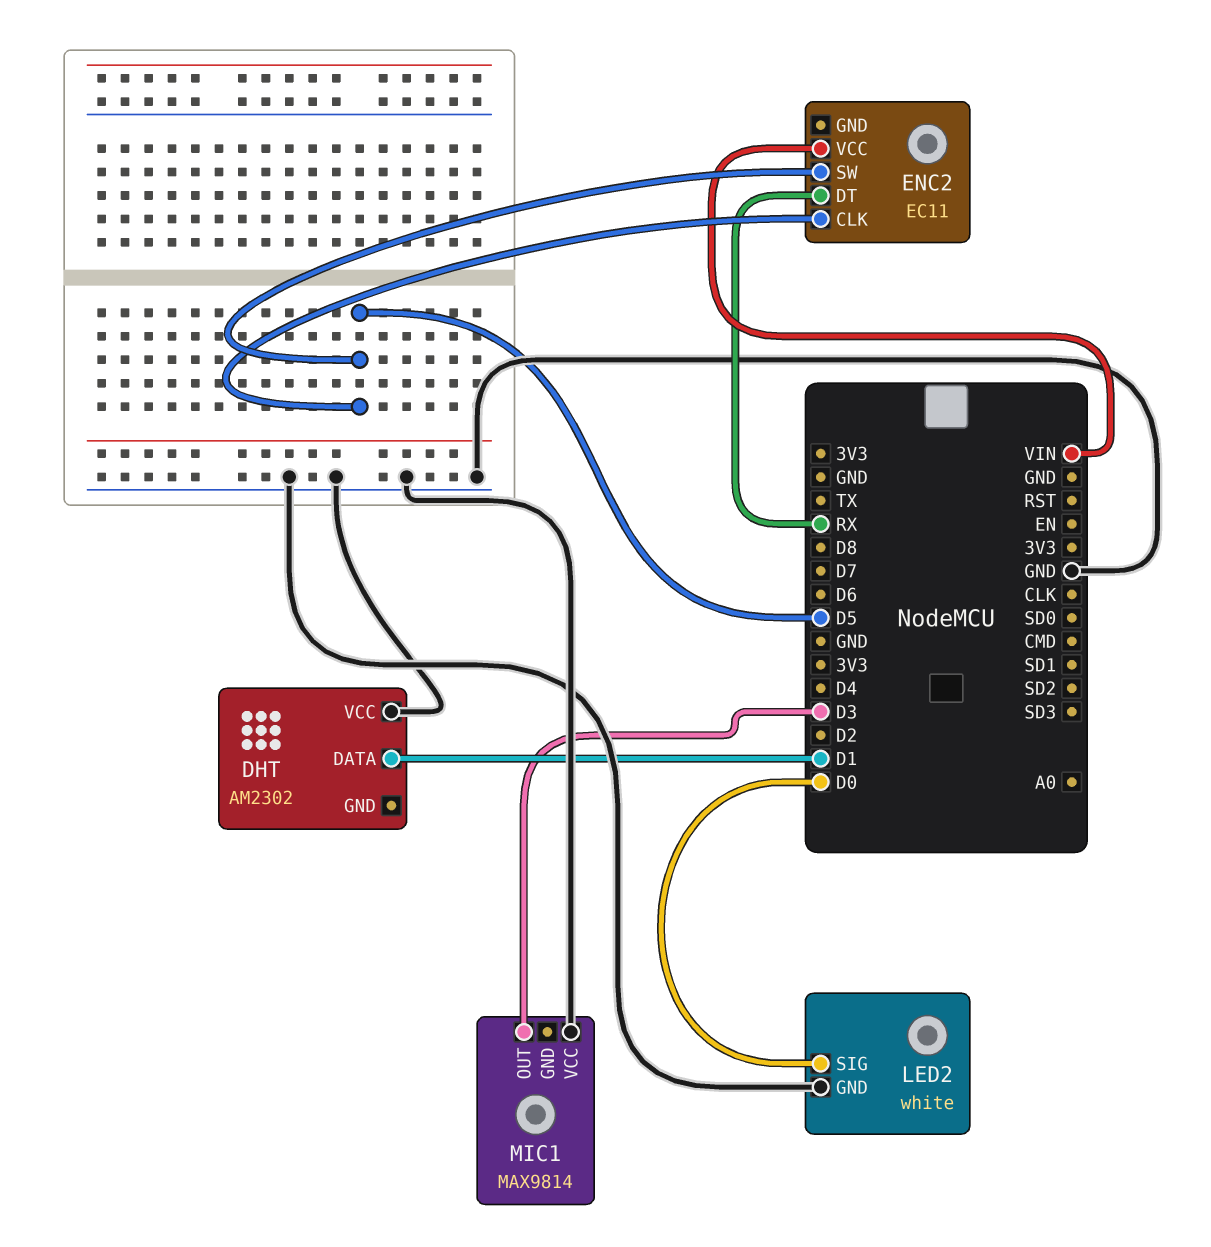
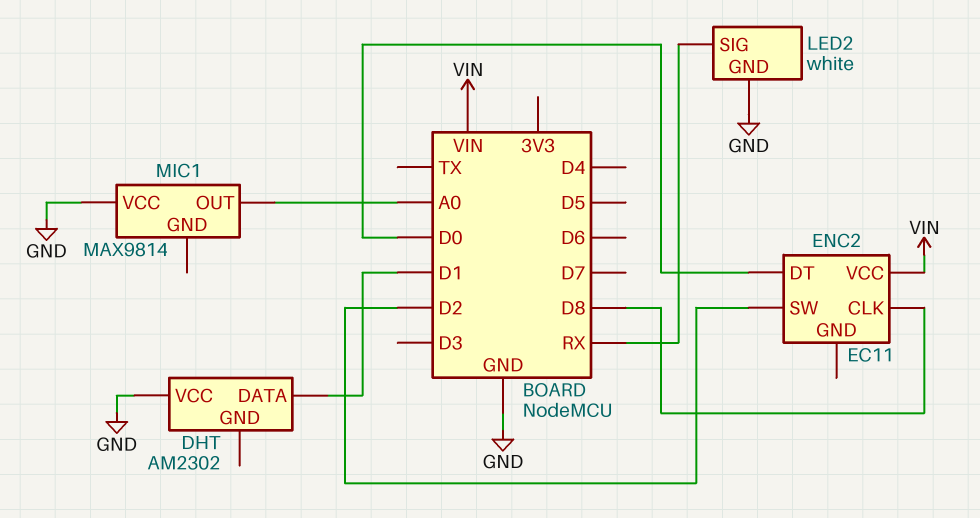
ENC2 pin CLK: D5 -> D8
ENC2 pin DT: RX -> D0
ENC2 pin SW: D5 -> D2
LED2 pin SIG: D0 -> RX
MIC1 pin OUT: D3 -> A0

